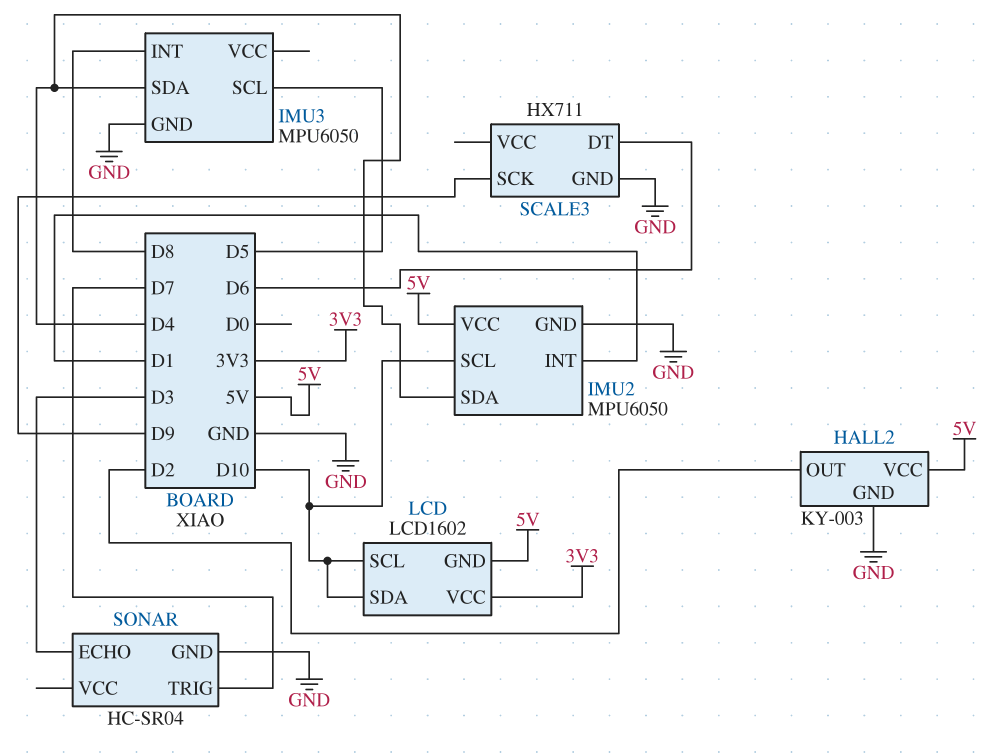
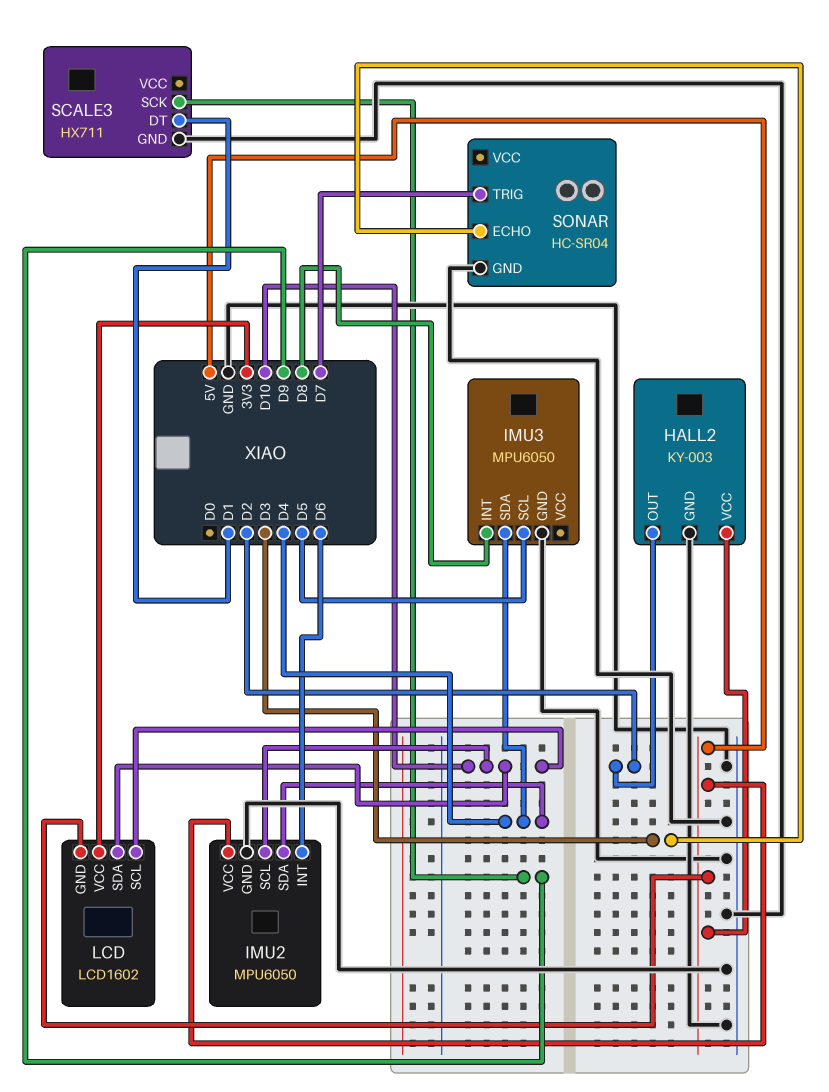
IMU2 pin INT: D1 -> D6
SCALE3 pin DT: D6 -> D1

